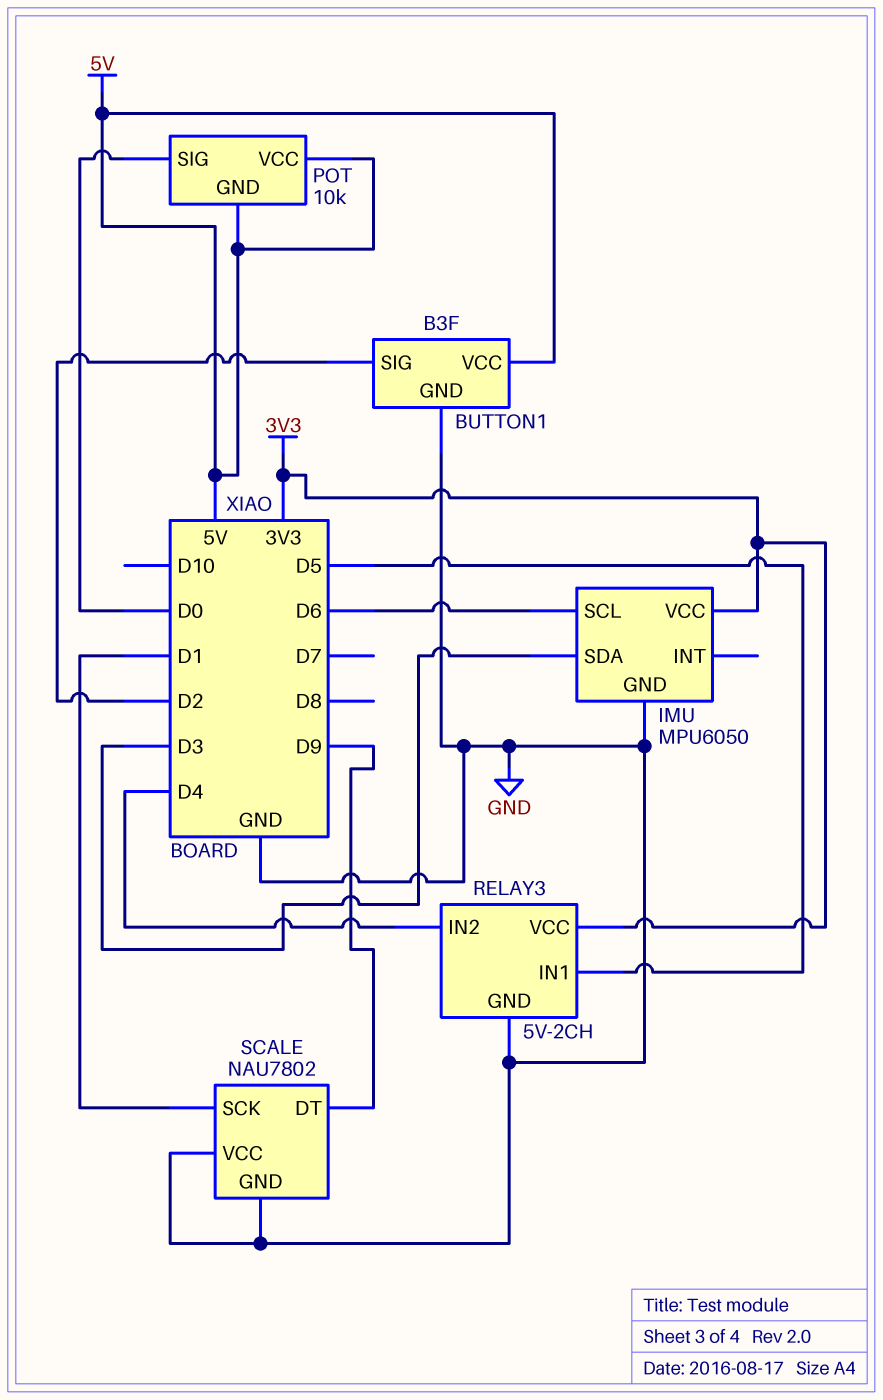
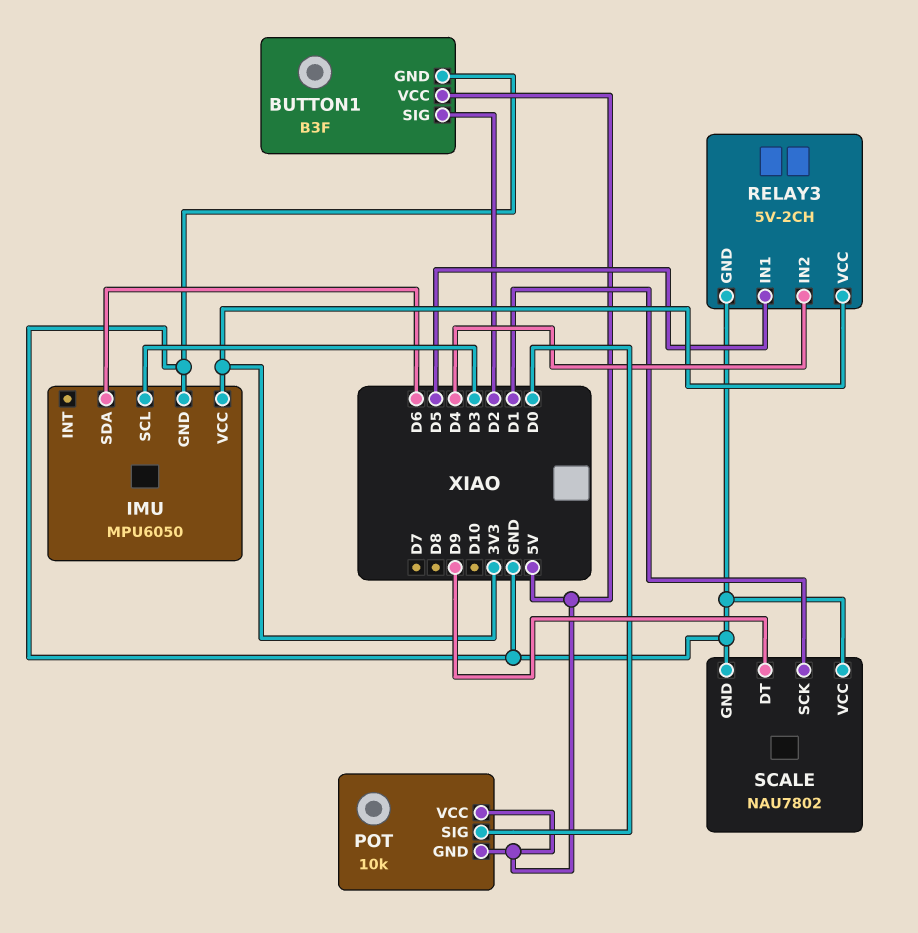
IMU pin SCL: D6 -> D3
IMU pin SDA: D3 -> D6

